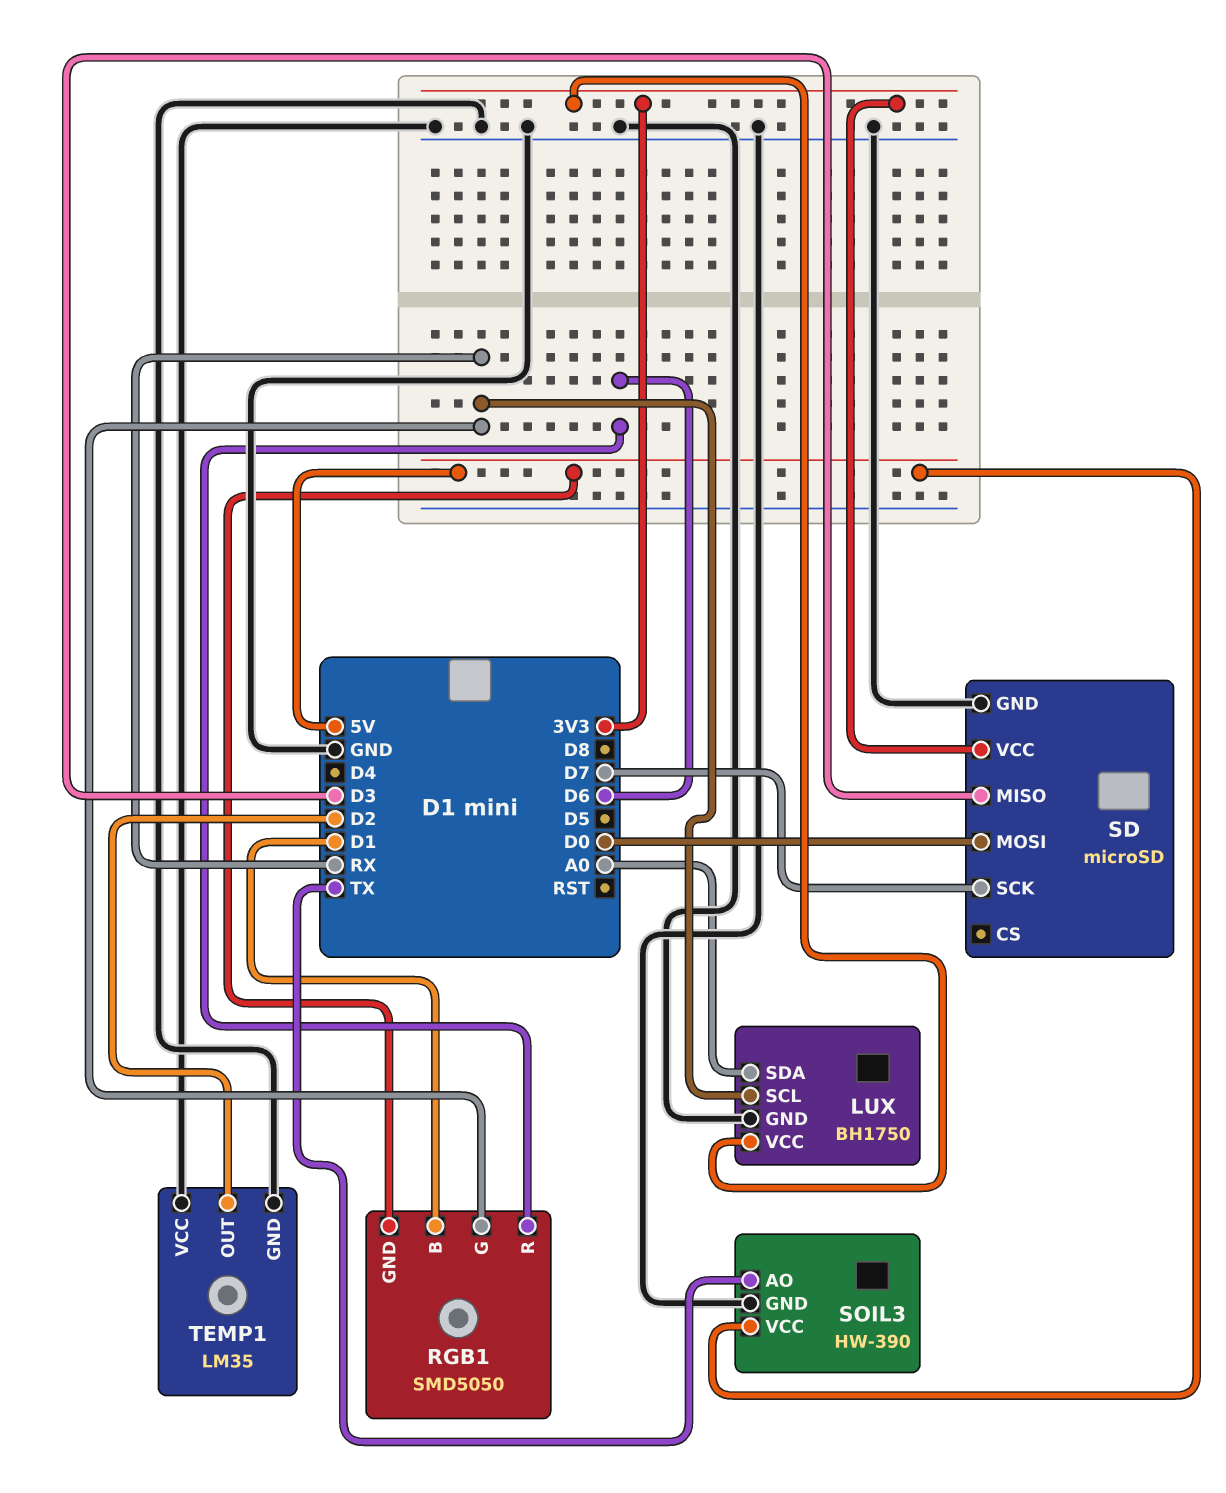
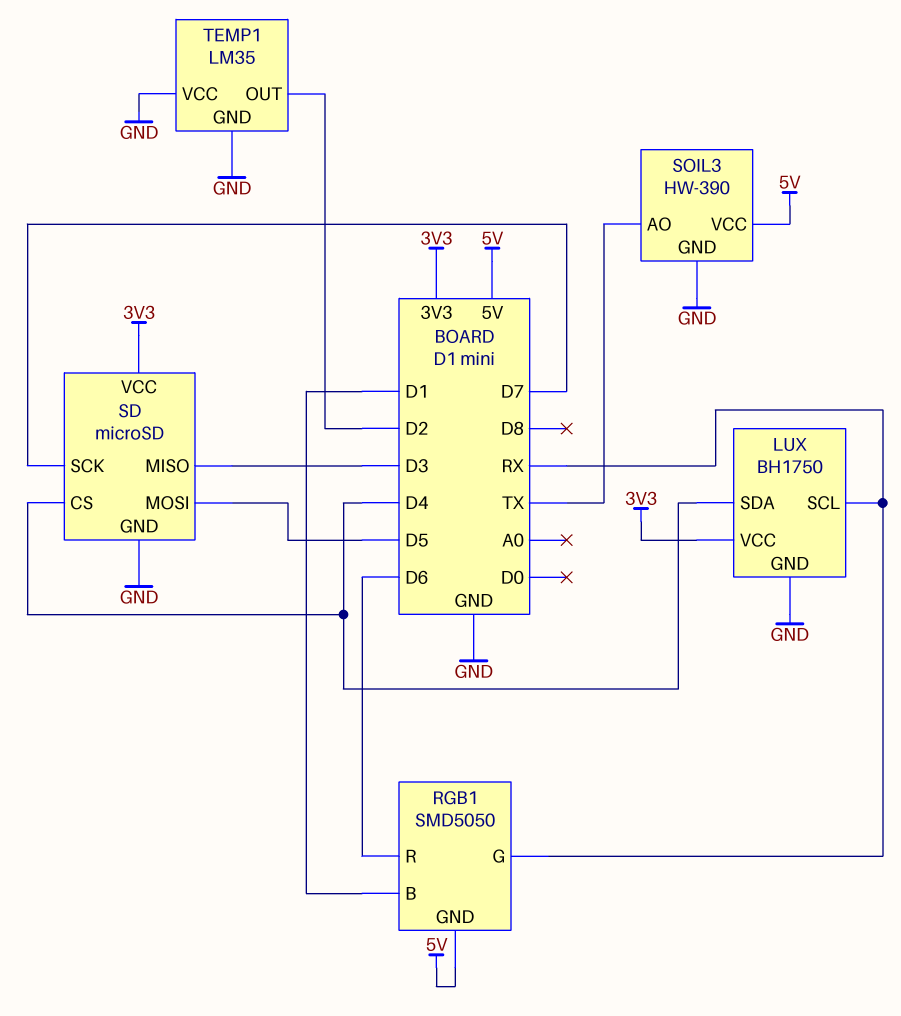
LUX pin SDA: A0 -> D4
SD pin CS: none -> D4
SD pin MOSI: D0 -> D5

